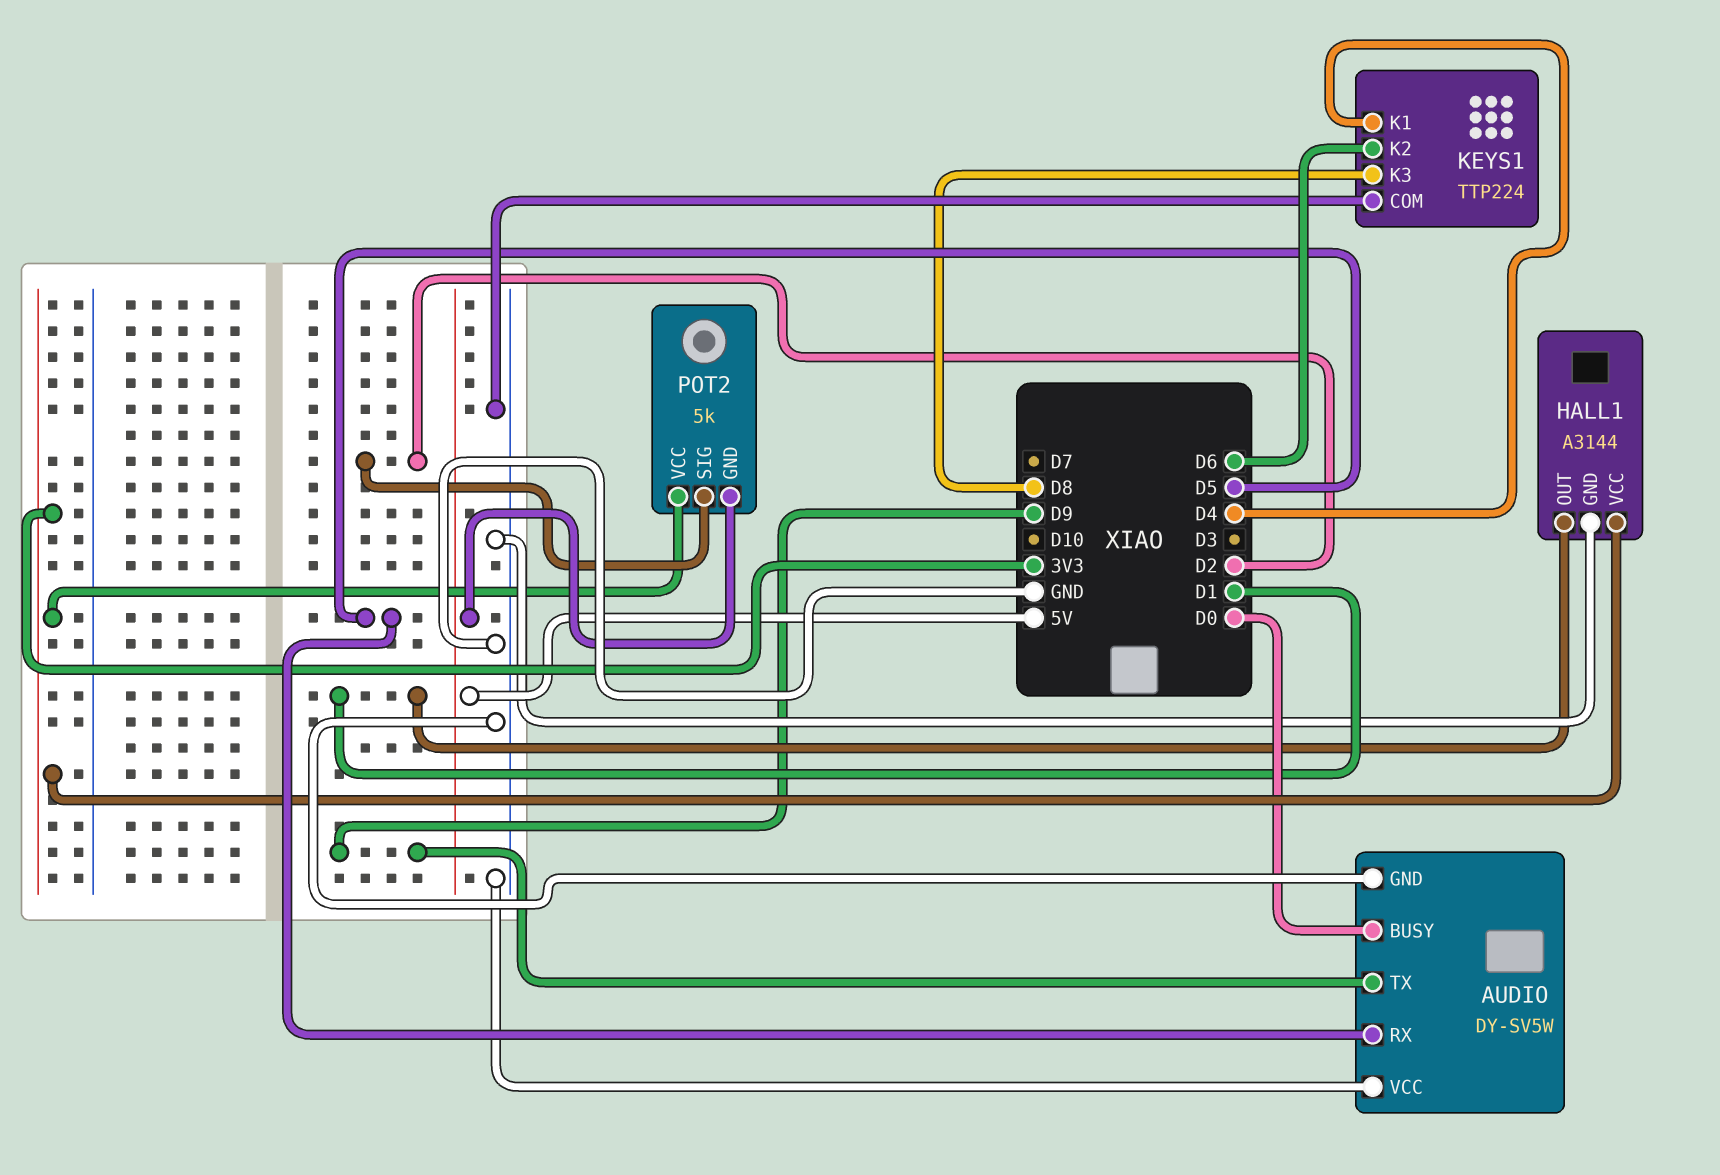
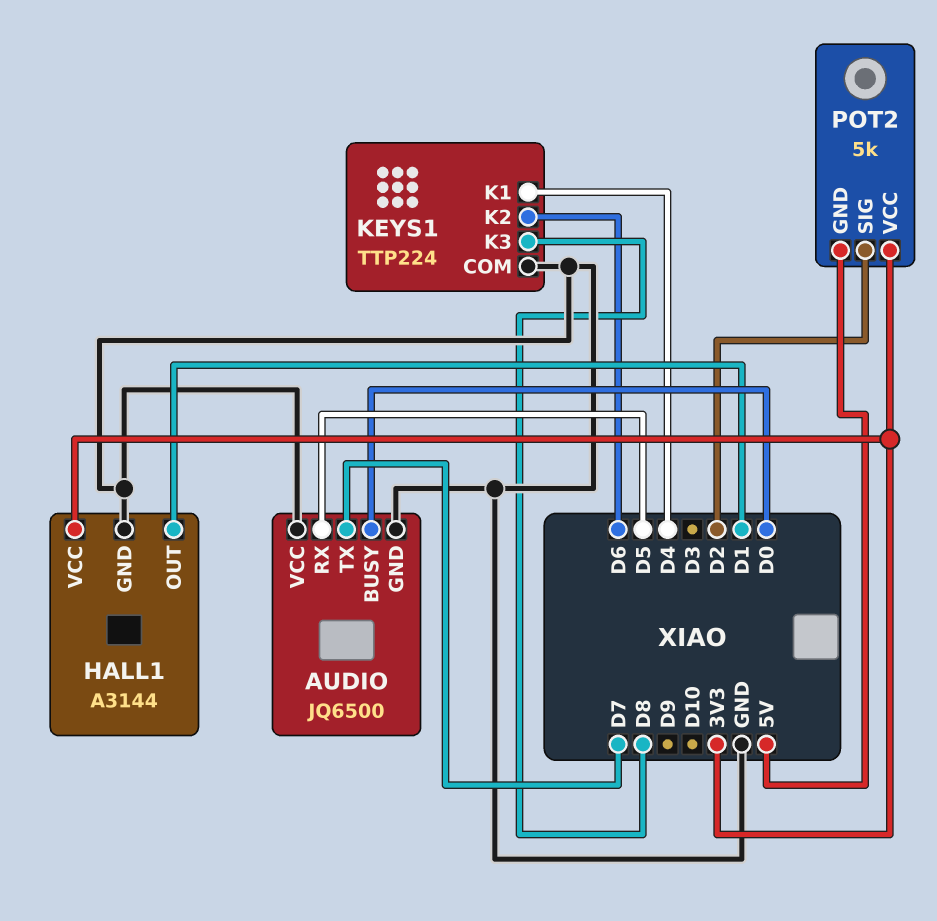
AUDIO: DY-SV5W -> JQ6500
AUDIO pin TX: D9 -> D7

